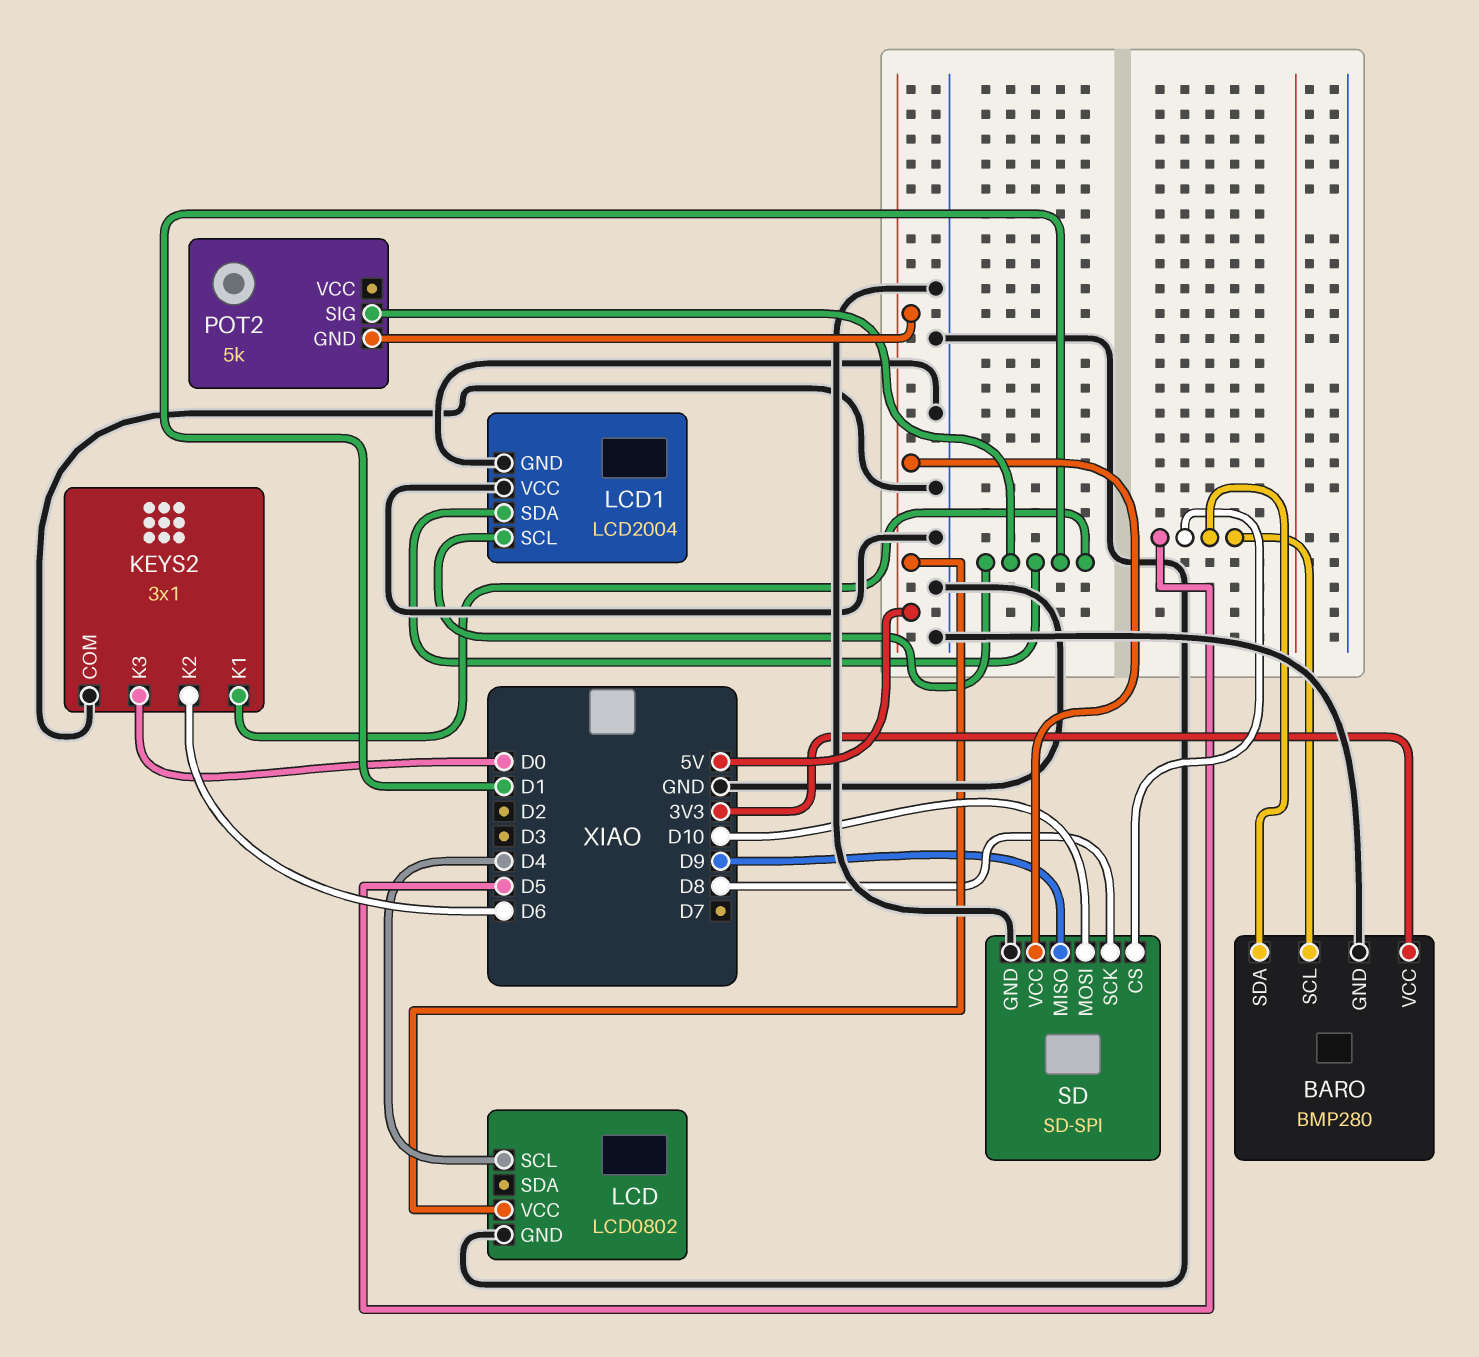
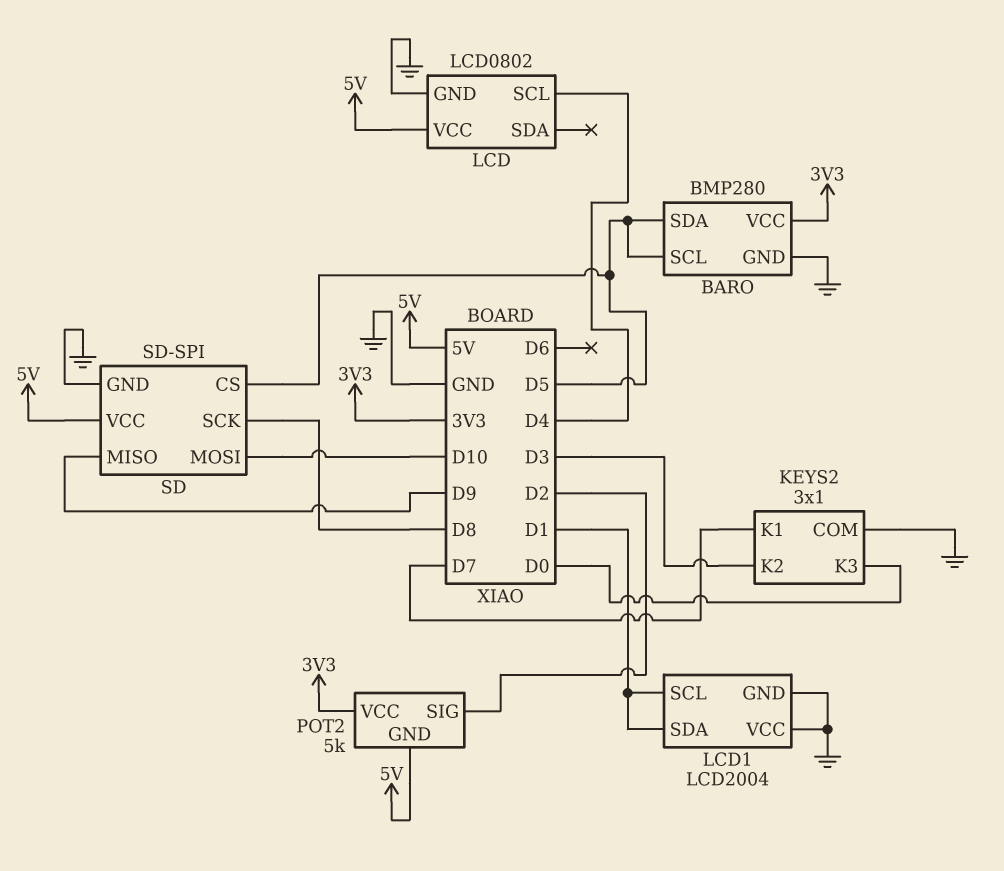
KEYS2 pin K1: D1 -> D7
KEYS2 pin K2: D6 -> D3
POT2 pin SIG: D1 -> D2
POT2 pin VCC: none -> 3V3

